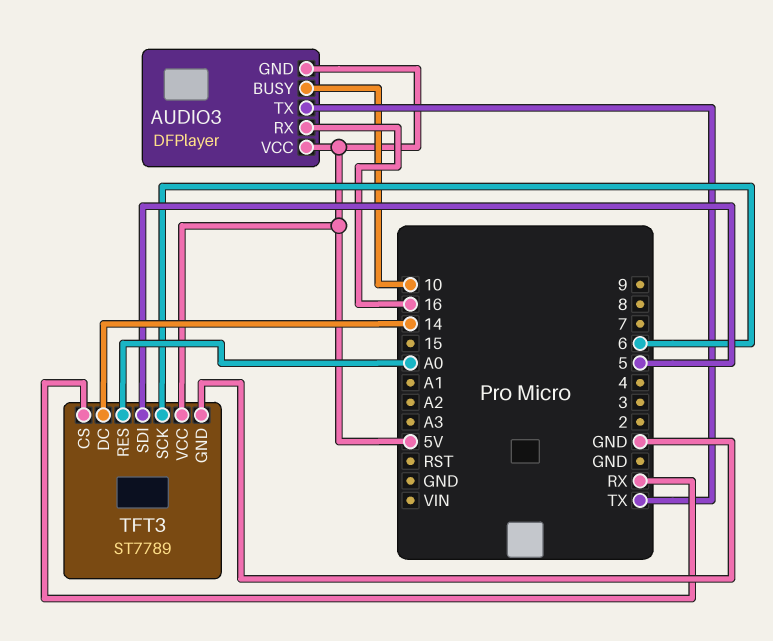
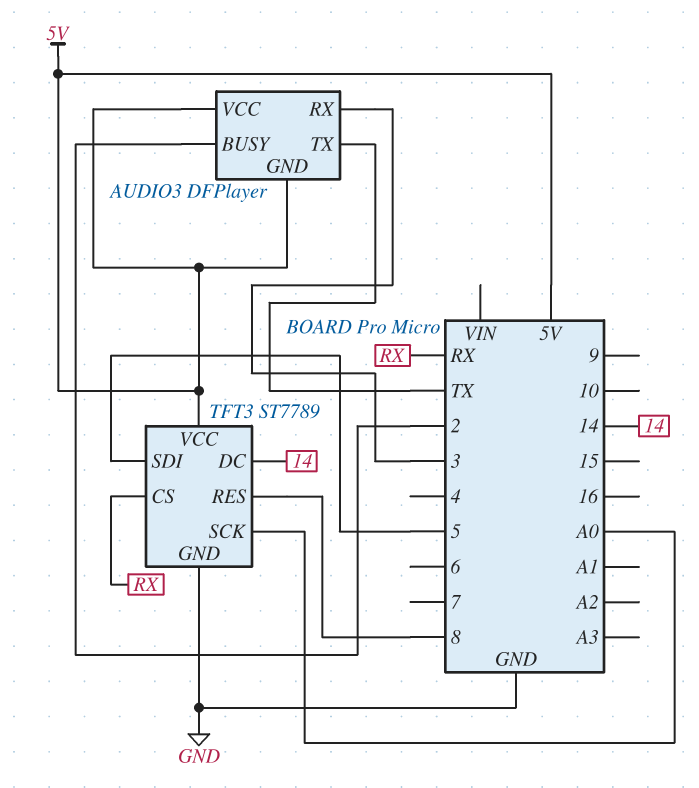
AUDIO3 pin BUSY: 10 -> 2
AUDIO3 pin RX: 16 -> 3
TFT3 pin RES: A0 -> 8
TFT3 pin SCK: 6 -> A0

